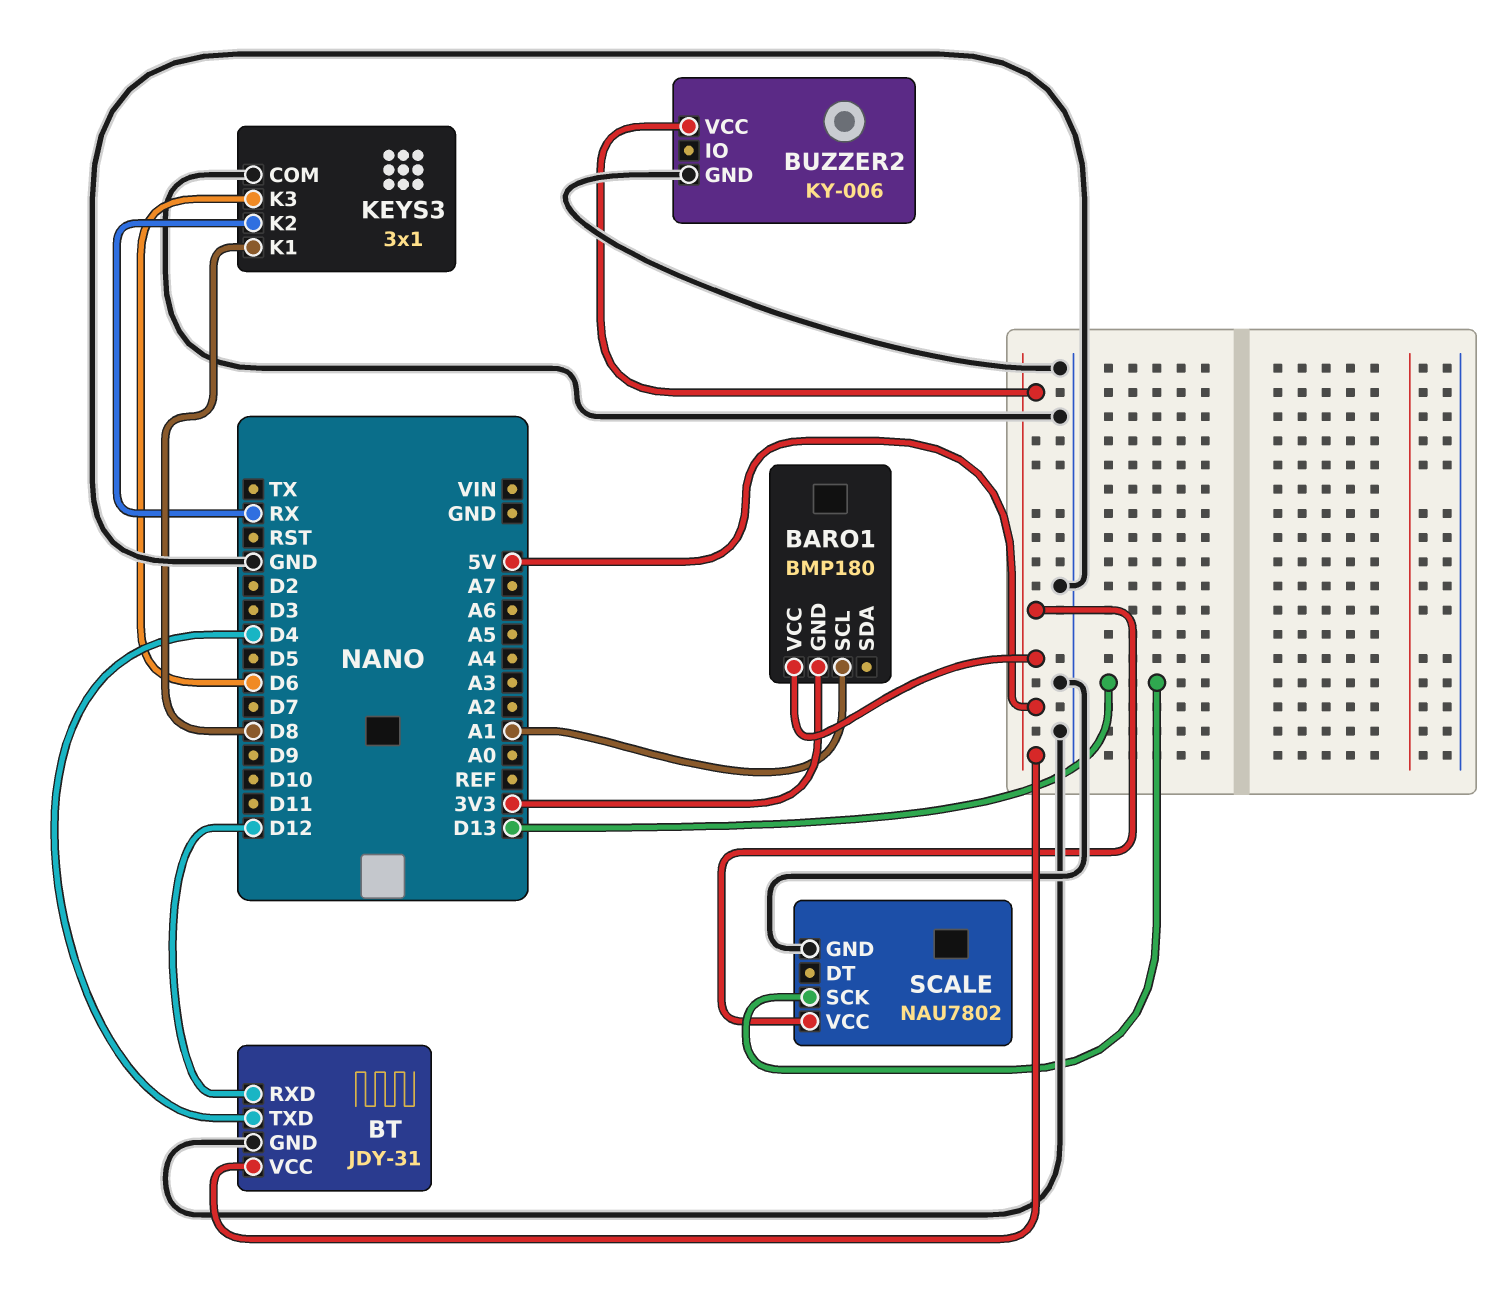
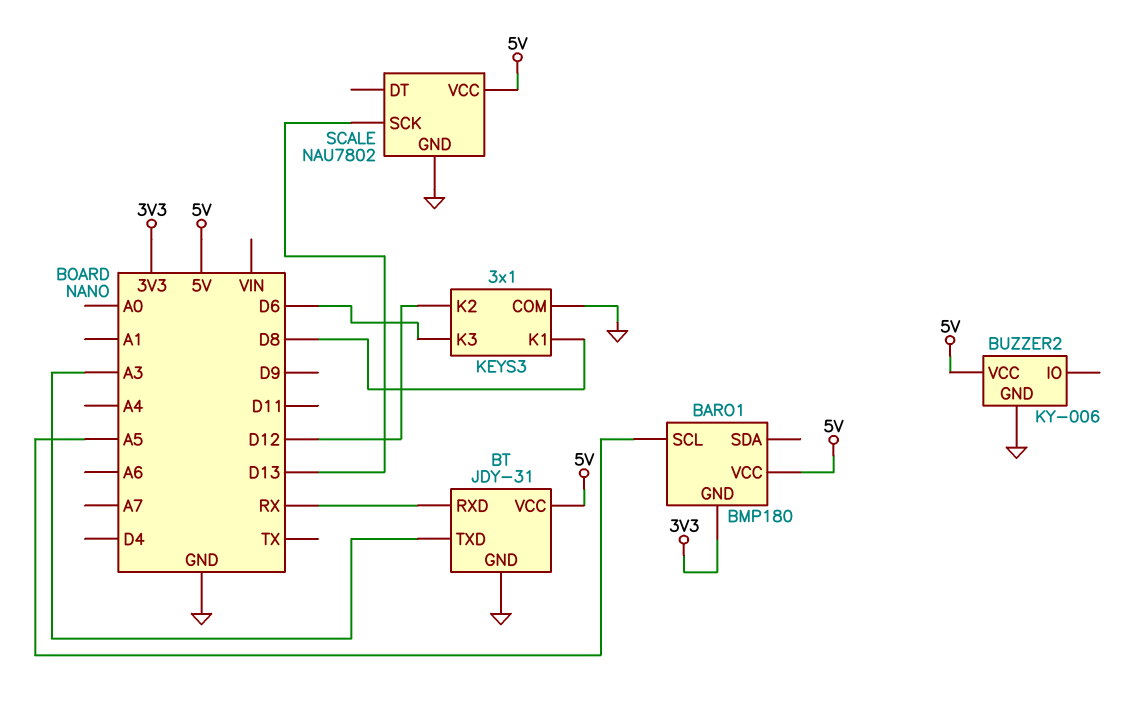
BARO1 pin SCL: A1 -> A5
BT pin RXD: D12 -> RX
BT pin TXD: D4 -> A3
KEYS3 pin K2: RX -> D12

